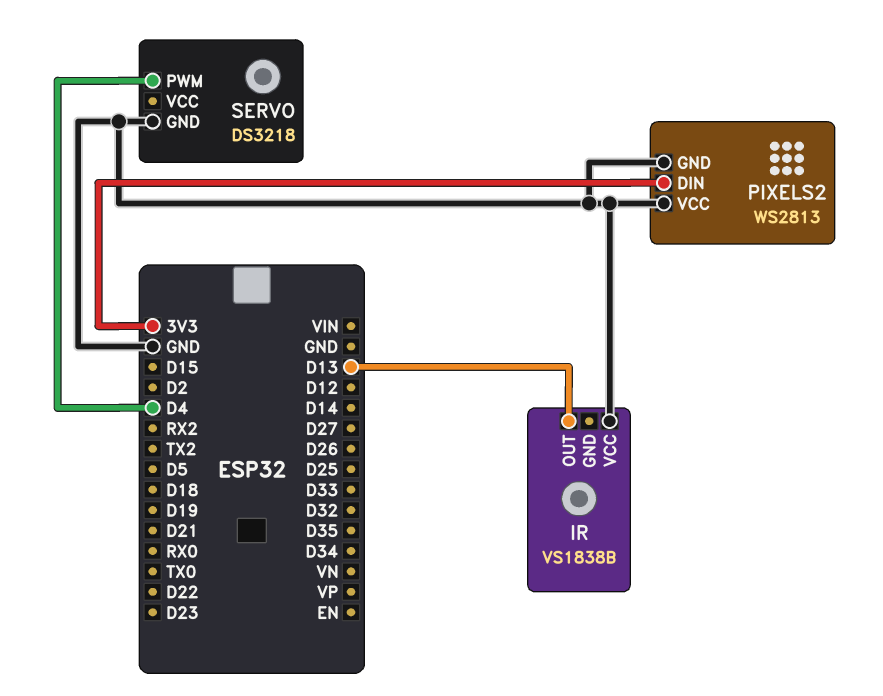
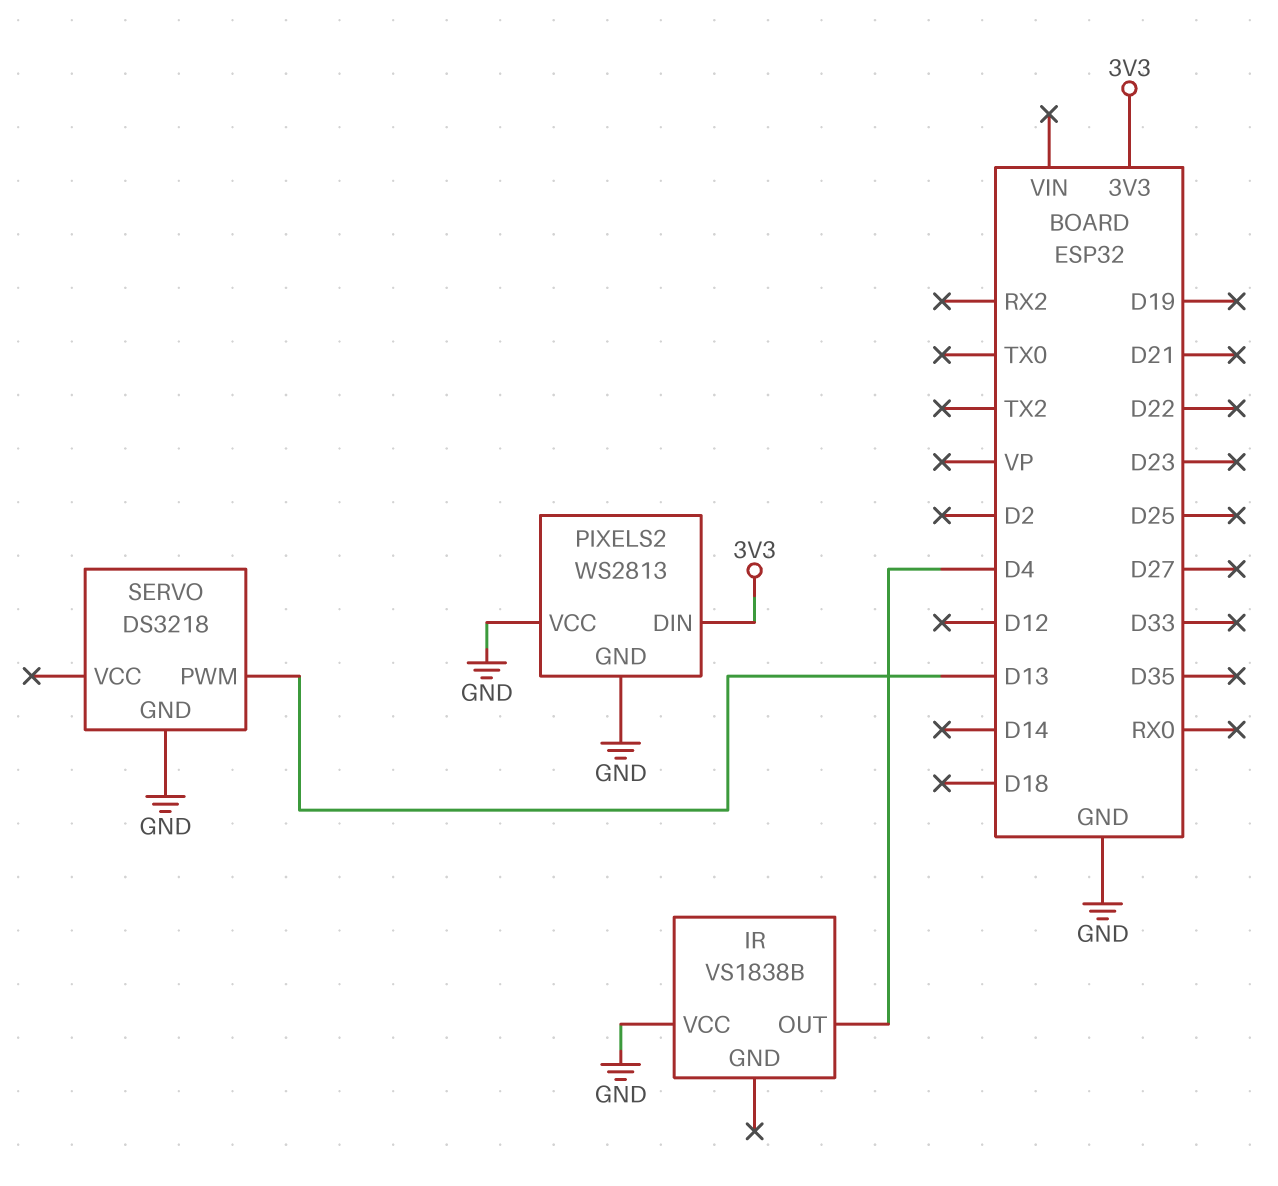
IR pin OUT: D13 -> D4
SERVO pin PWM: D4 -> D13

